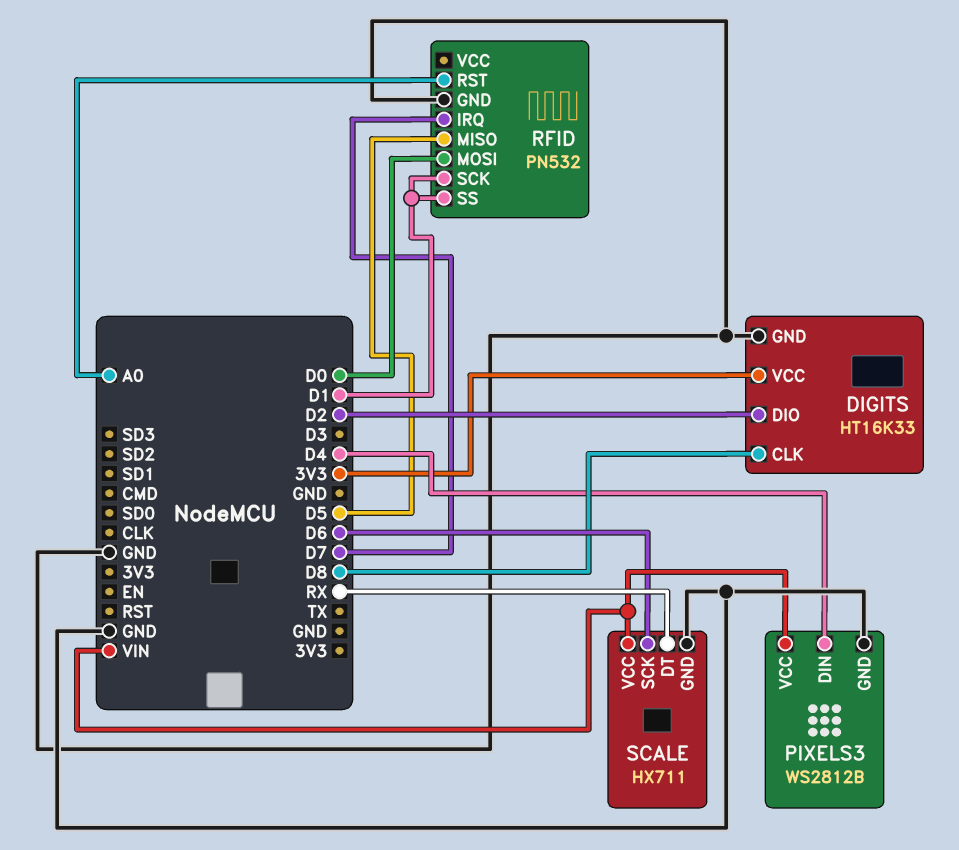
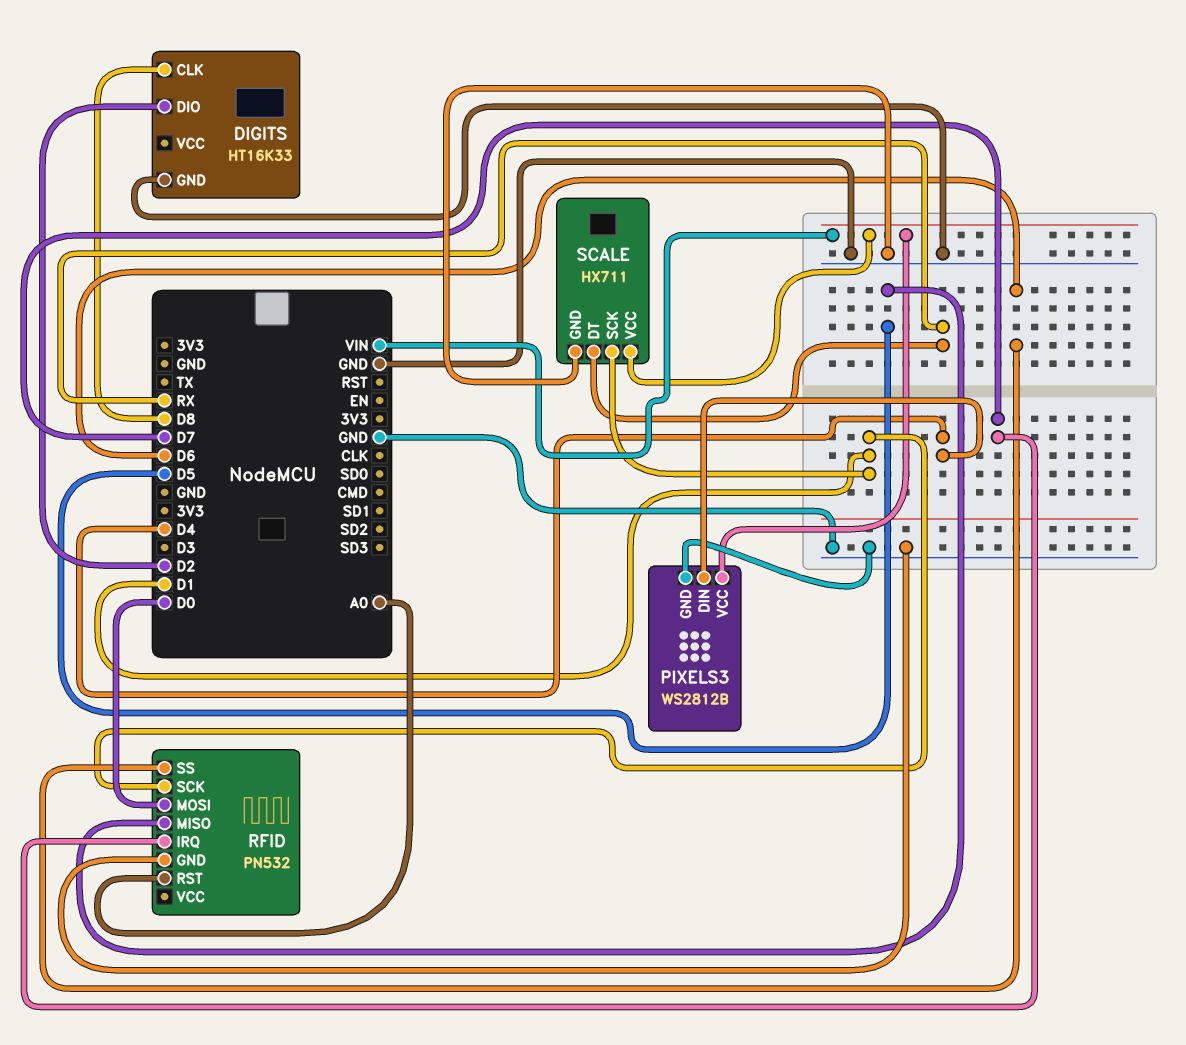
DIGITS pin VCC: 3V3 -> none
RFID pin SS: D1 -> D6
SCALE pin SCK: D6 -> D1

